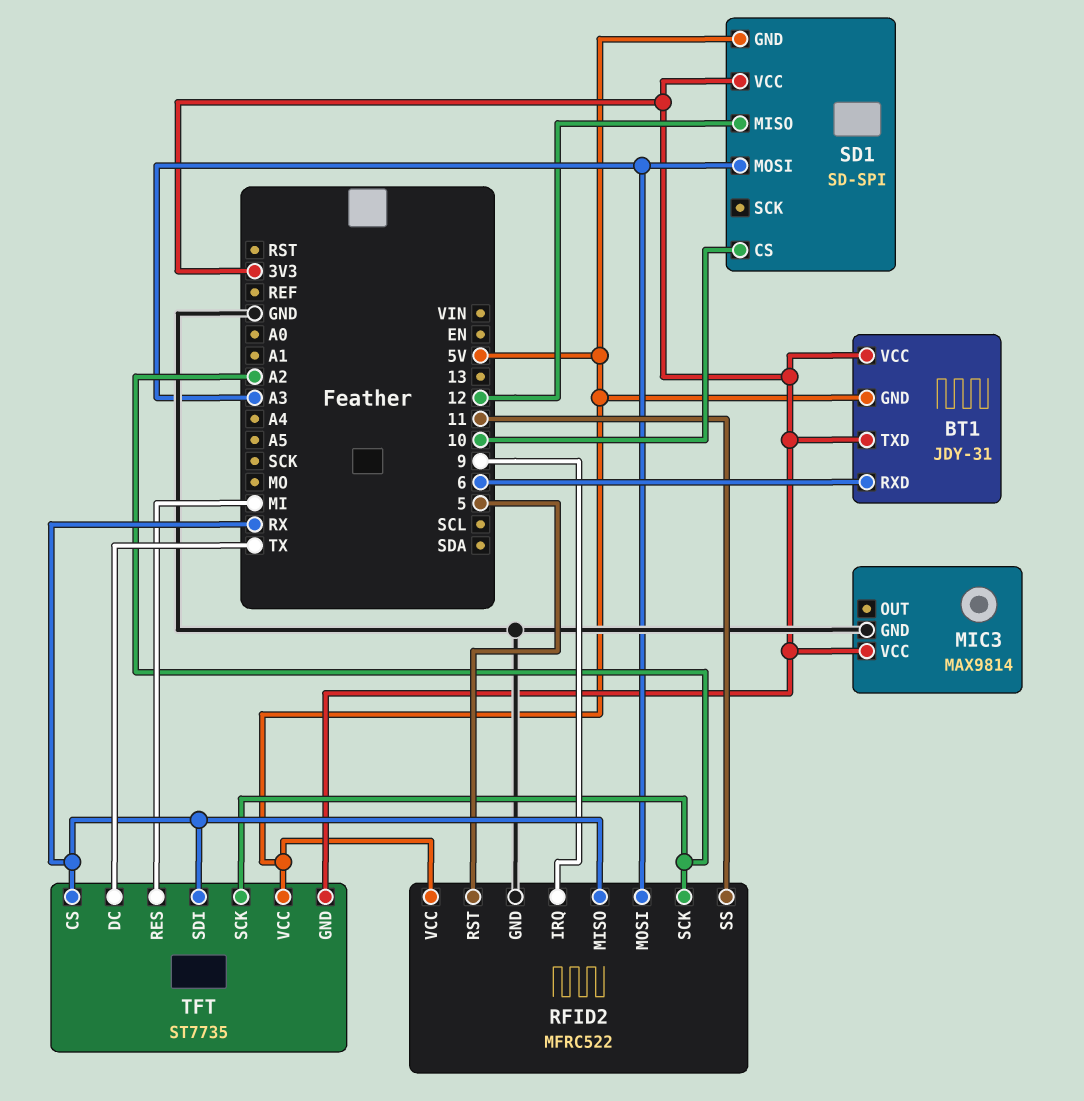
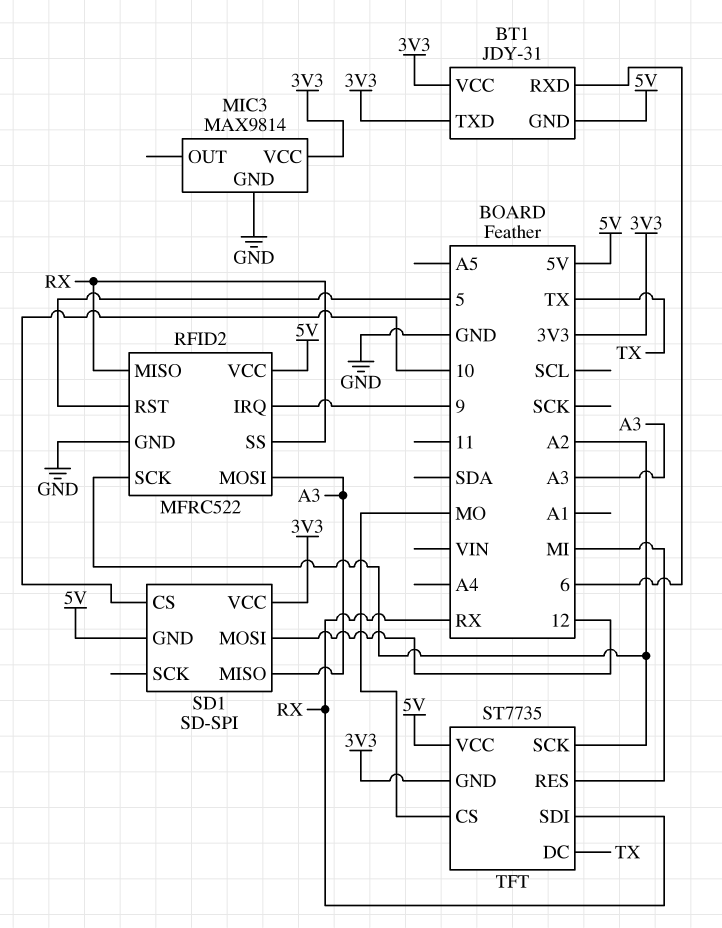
RFID2 pin SS: 11 -> RX
SD1 pin MISO: 12 -> A3
SD1 pin MOSI: A3 -> 12
TFT pin CS: RX -> MO

